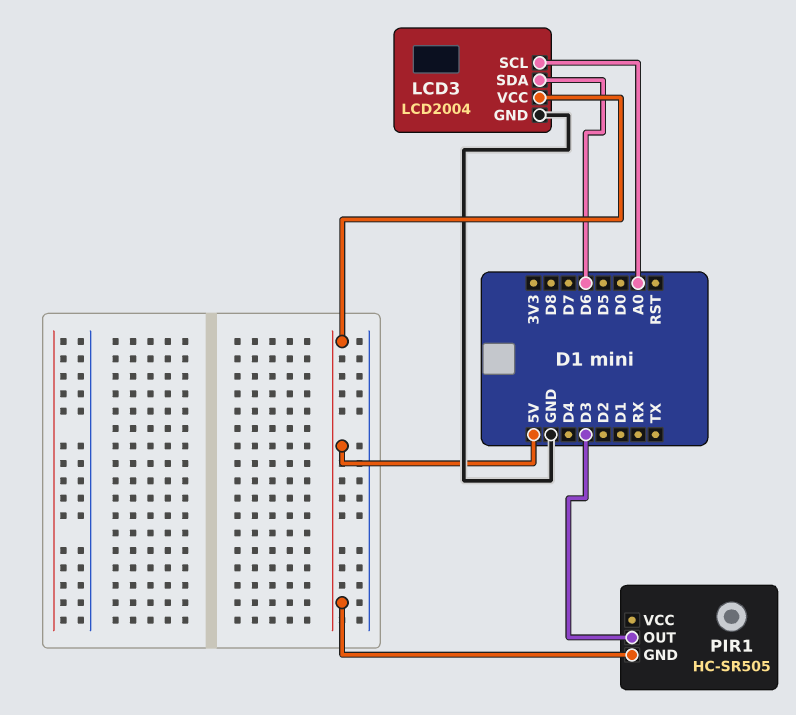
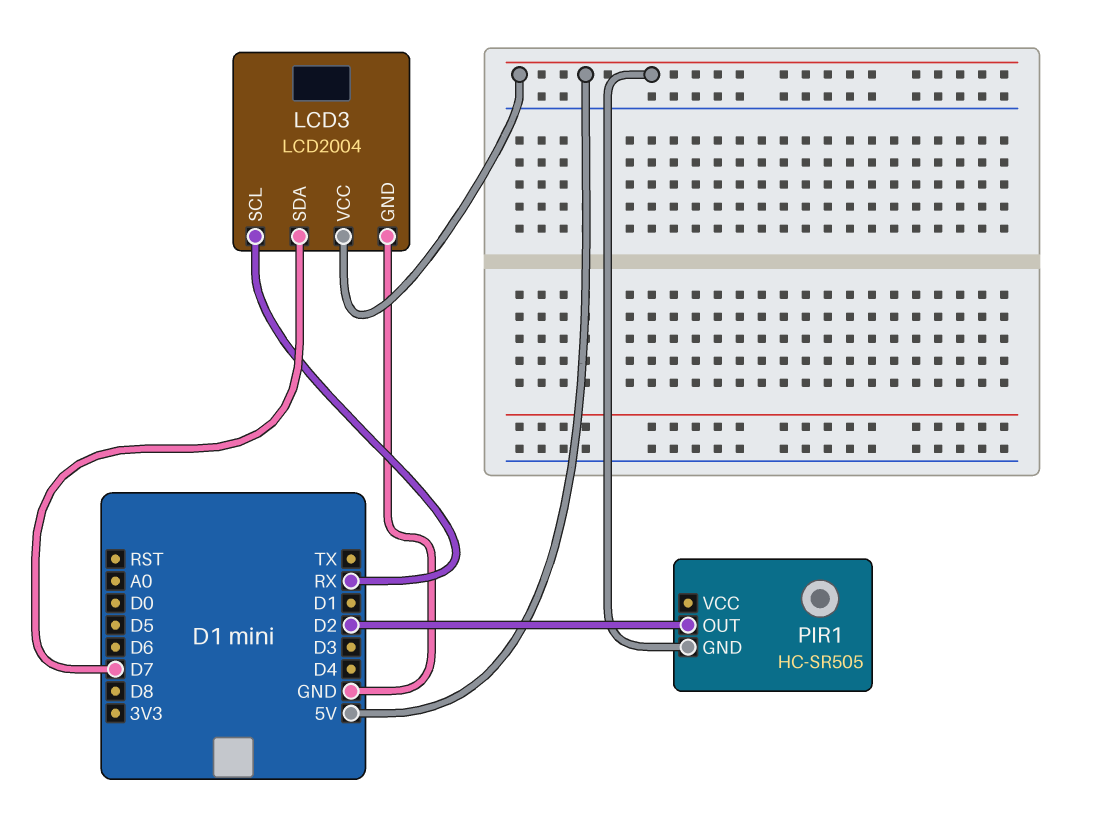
LCD3 pin SCL: A0 -> RX
LCD3 pin SDA: D6 -> D7
PIR1 pin OUT: D3 -> D2

